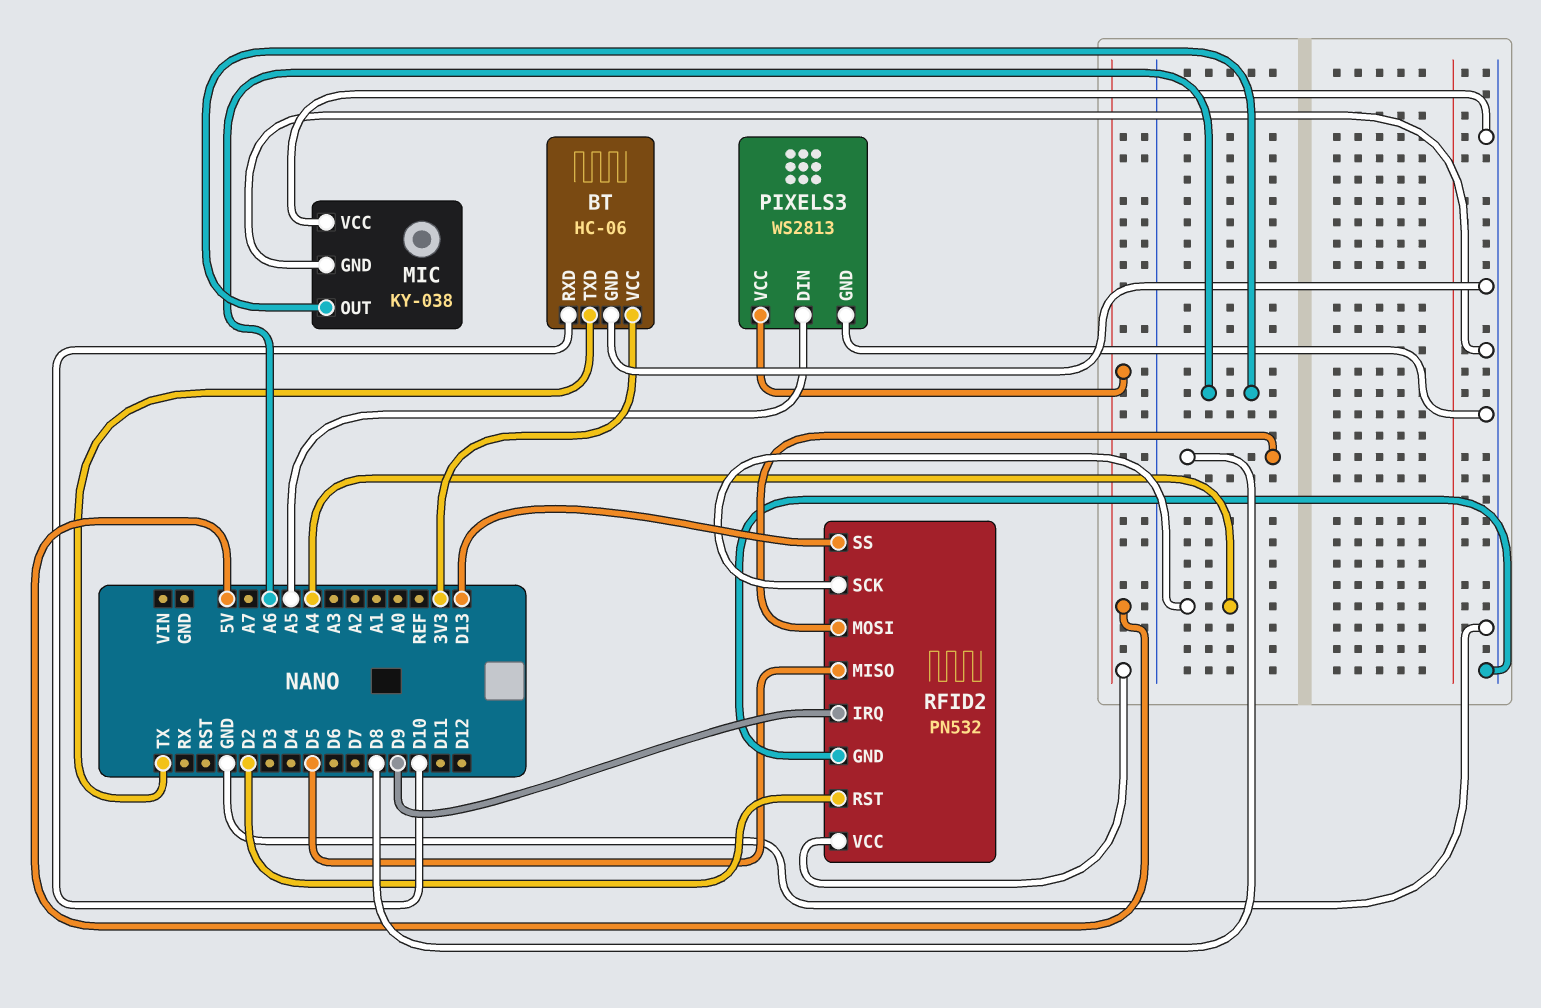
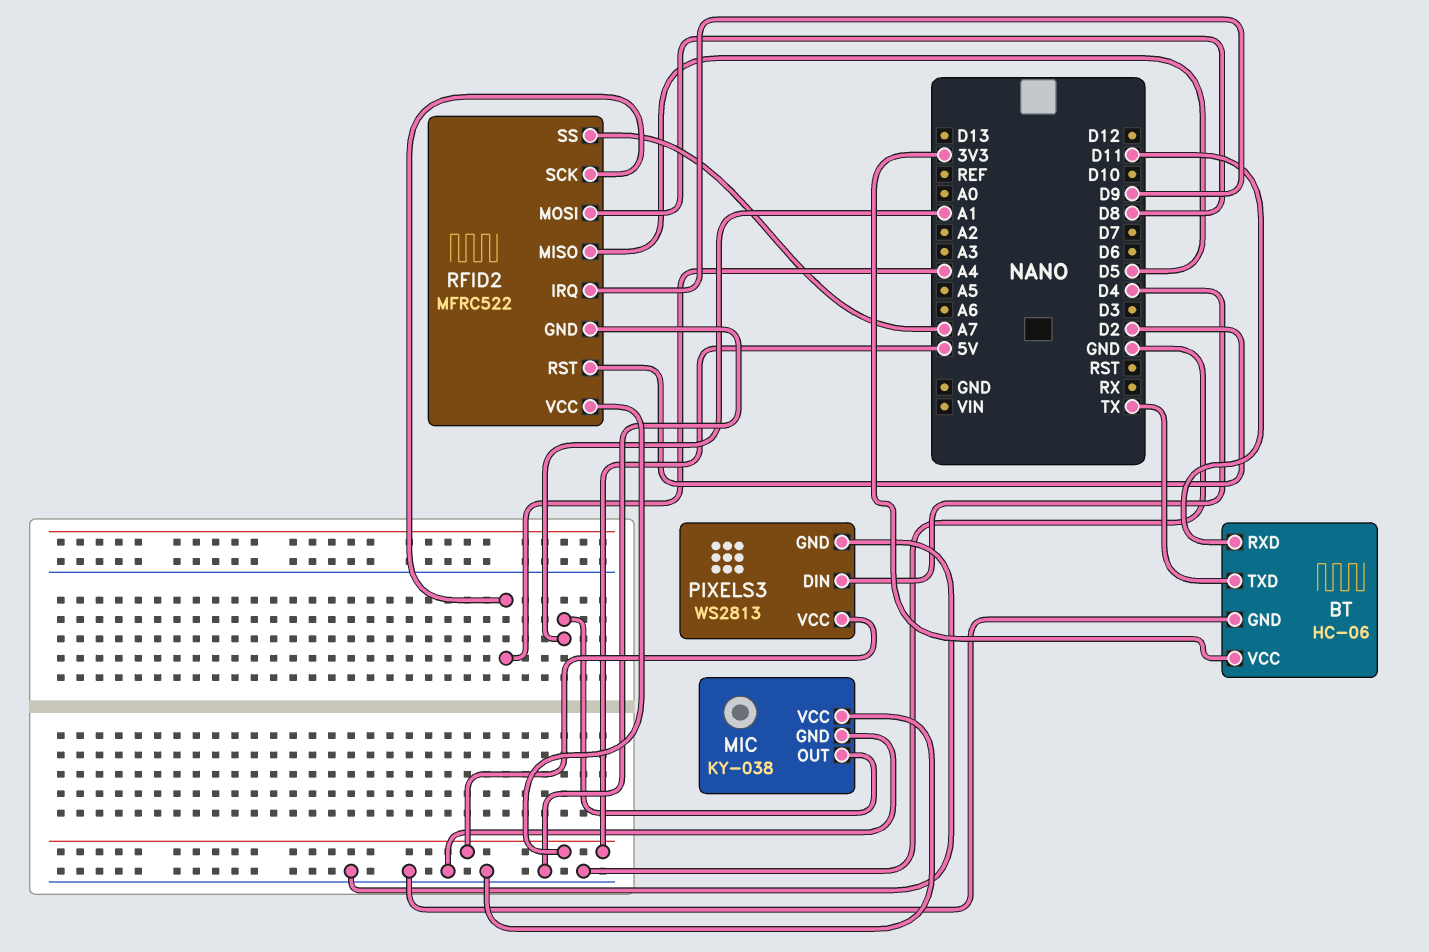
BT pin RXD: D10 -> D11
MIC pin OUT: A6 -> A1
PIXELS3 pin DIN: A5 -> D4
RFID2: PN532 -> MFRC522
RFID2 pin SS: D13 -> A7

